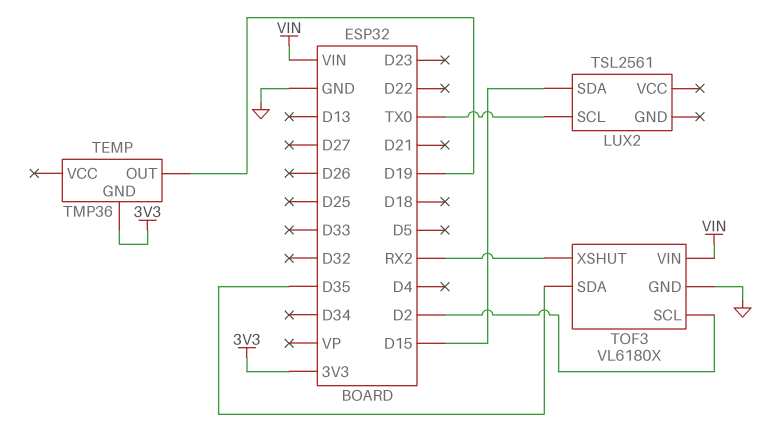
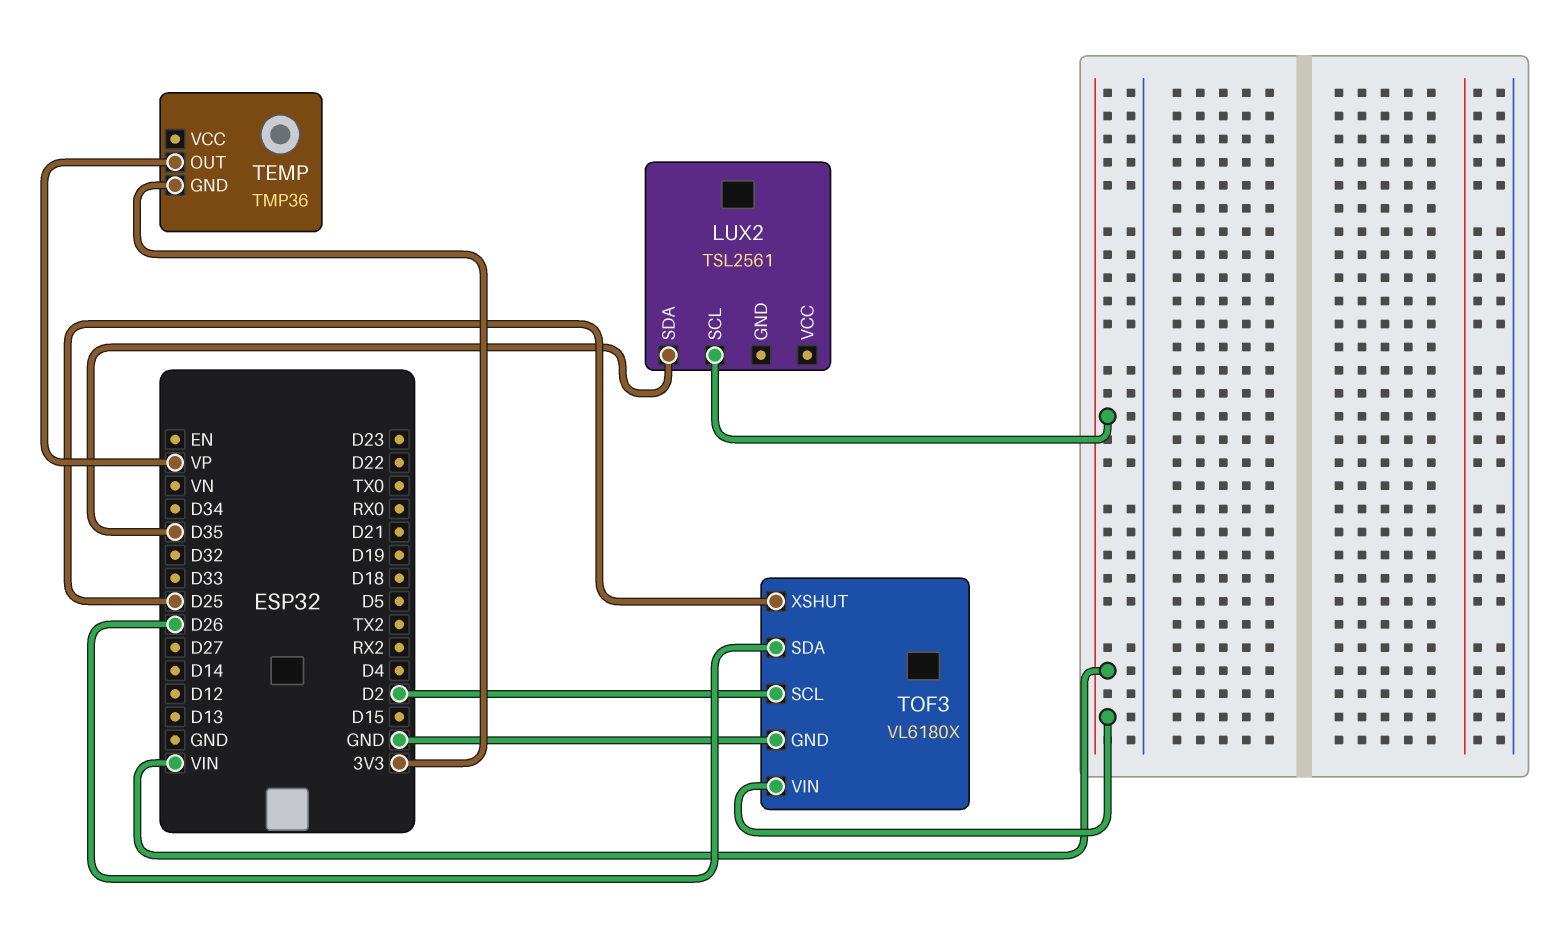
LUX2 pin SCL: TX0 -> VIN
LUX2 pin SDA: D15 -> D35
TEMP pin OUT: D19 -> VP
TOF3 pin SDA: D35 -> D26
TOF3 pin XSHUT: RX2 -> D25

